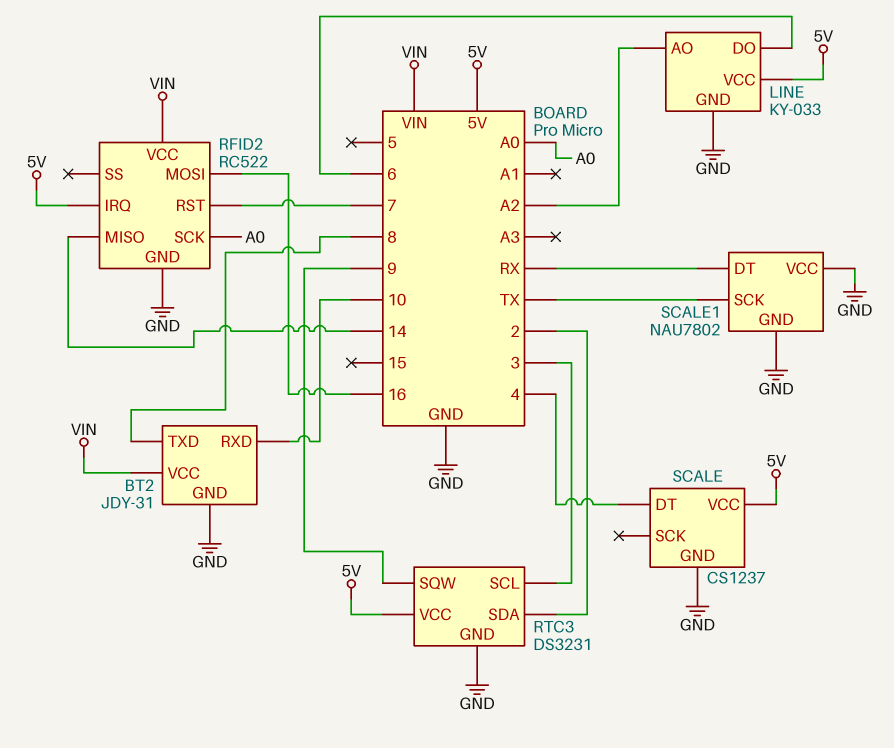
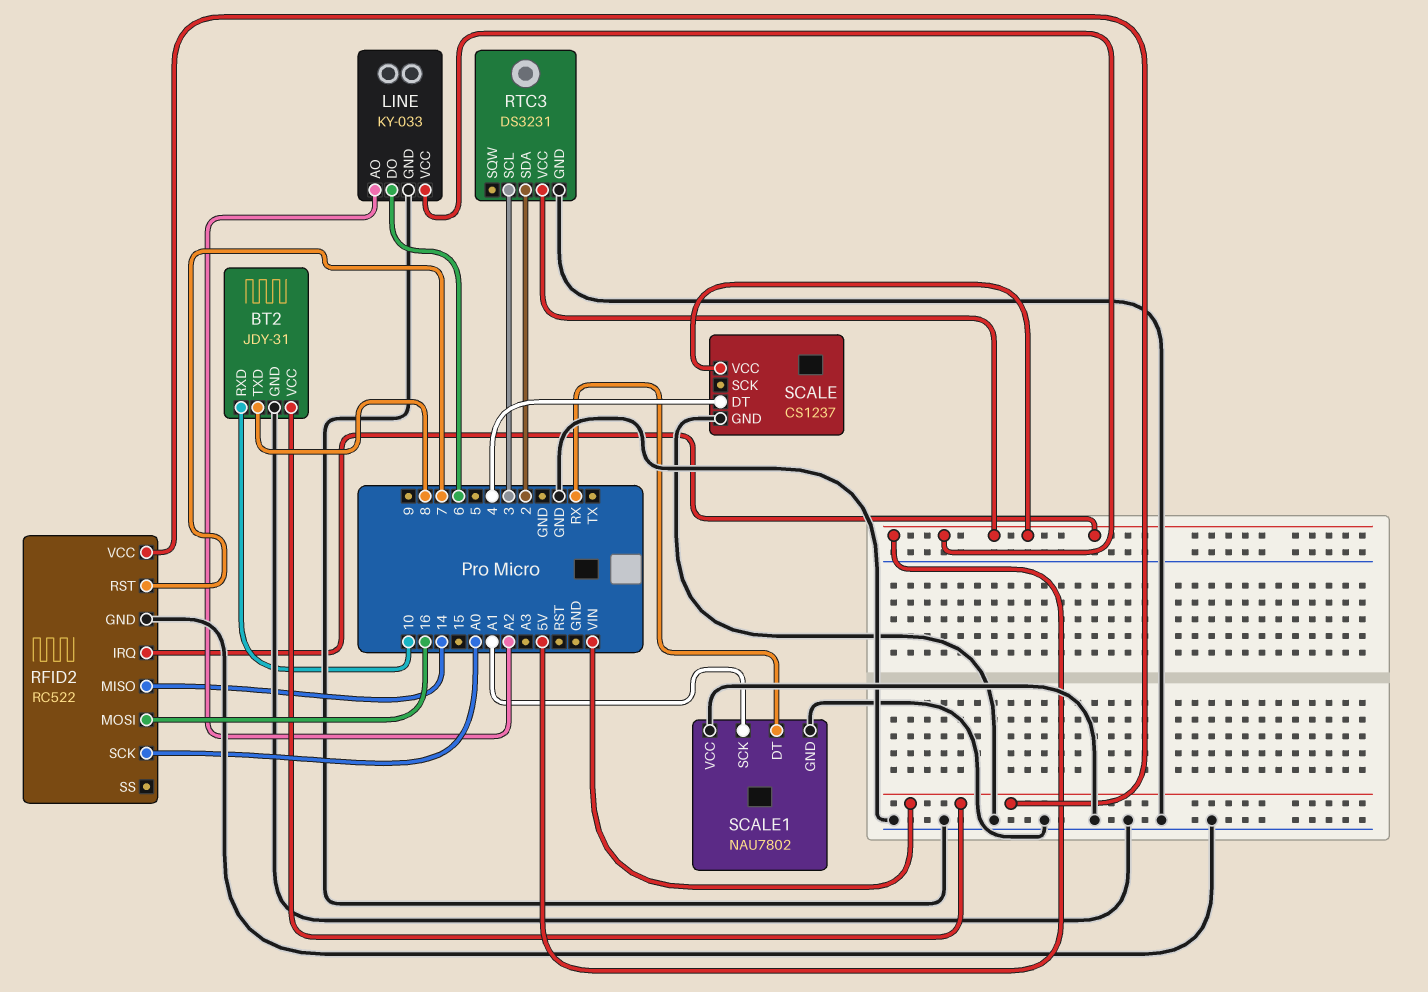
RTC3 pin SQW: 9 -> none
SCALE1 pin SCK: TX -> A1

